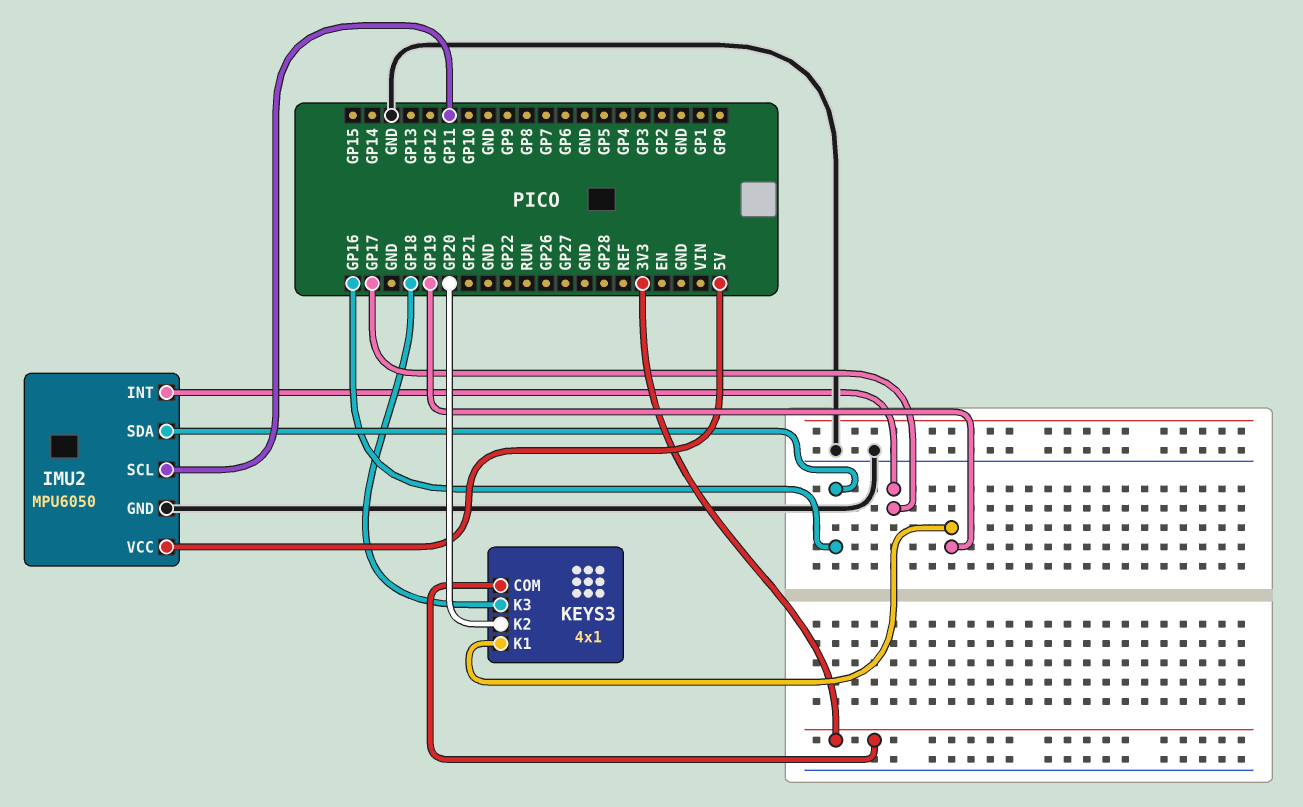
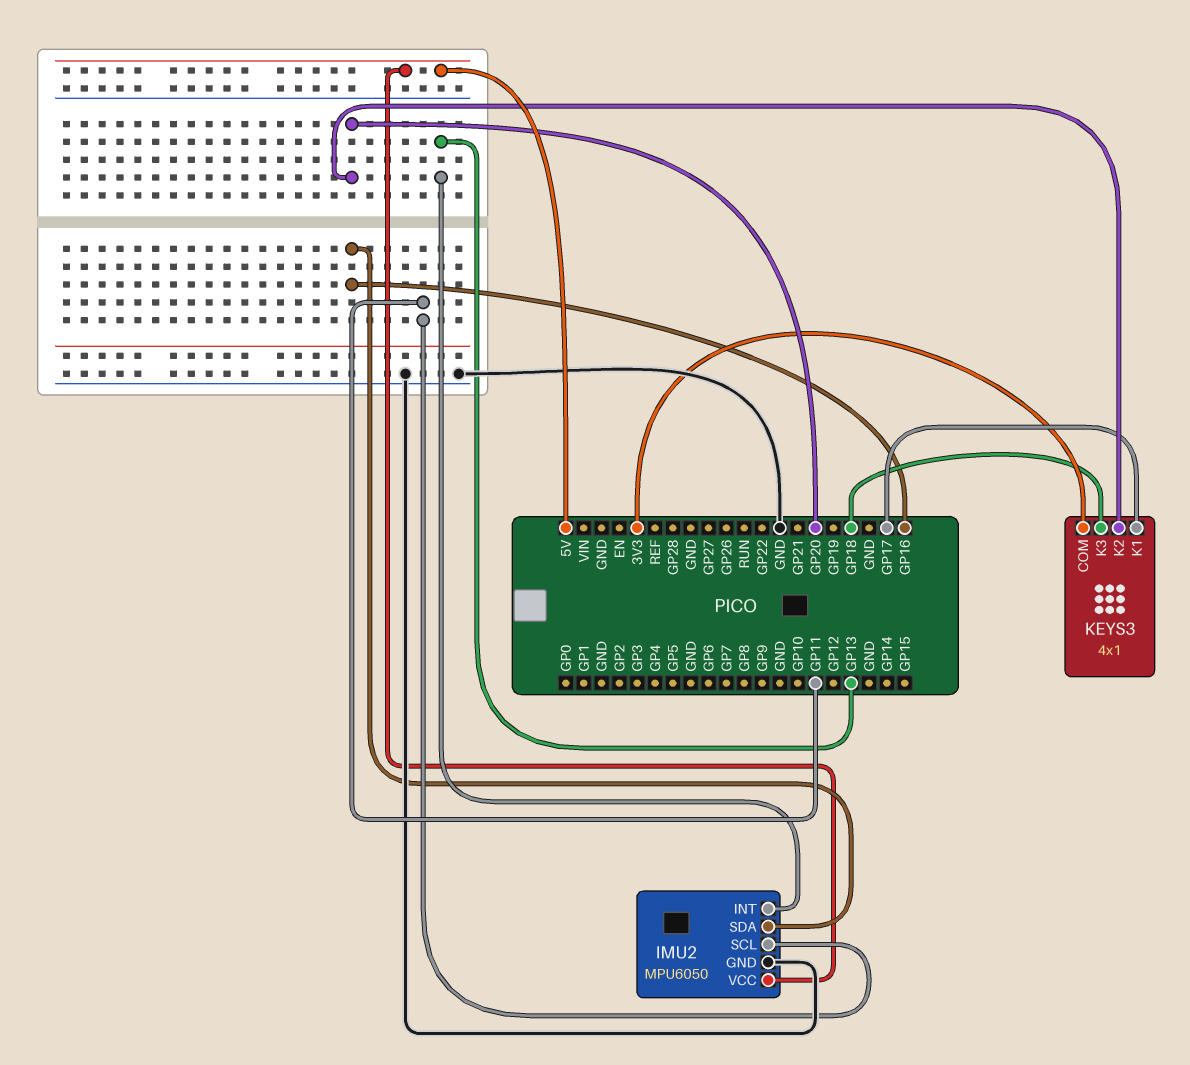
IMU2 pin INT: GP17 -> GP13
KEYS3 pin K1: GP19 -> GP17

